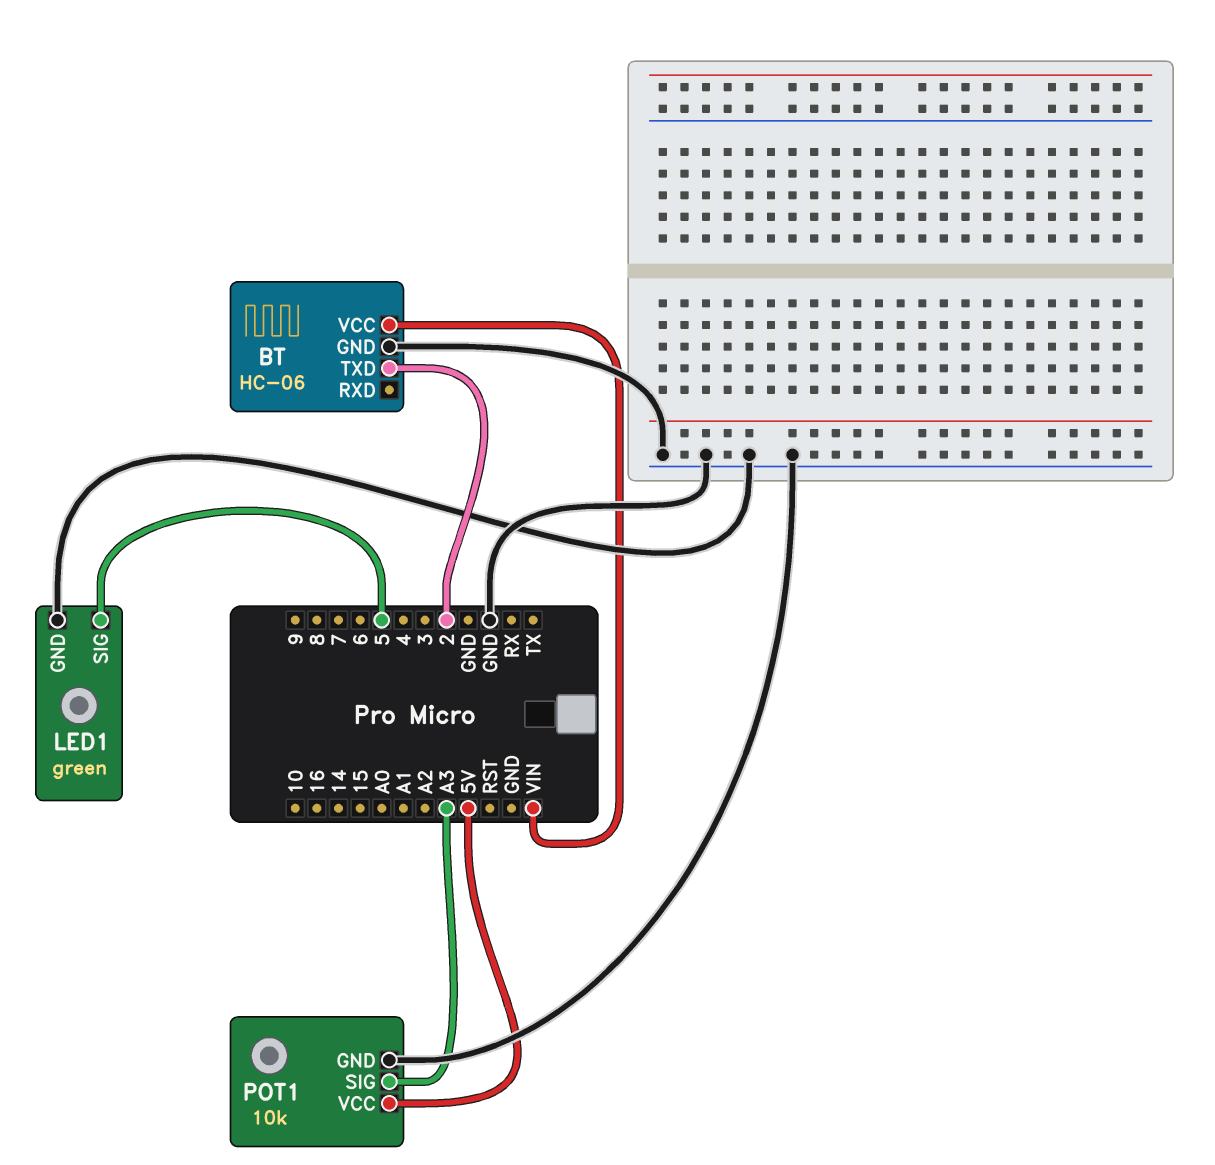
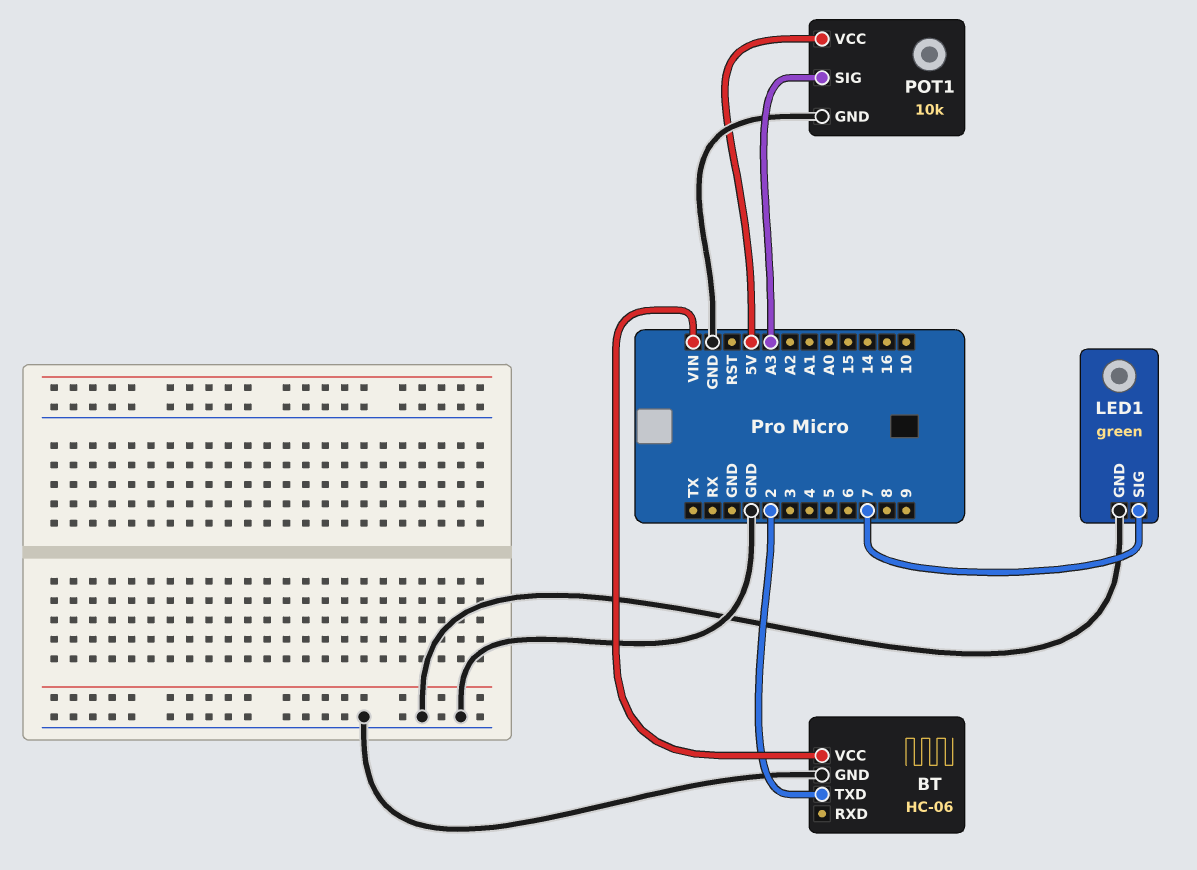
LED1 pin SIG: 5 -> 7

